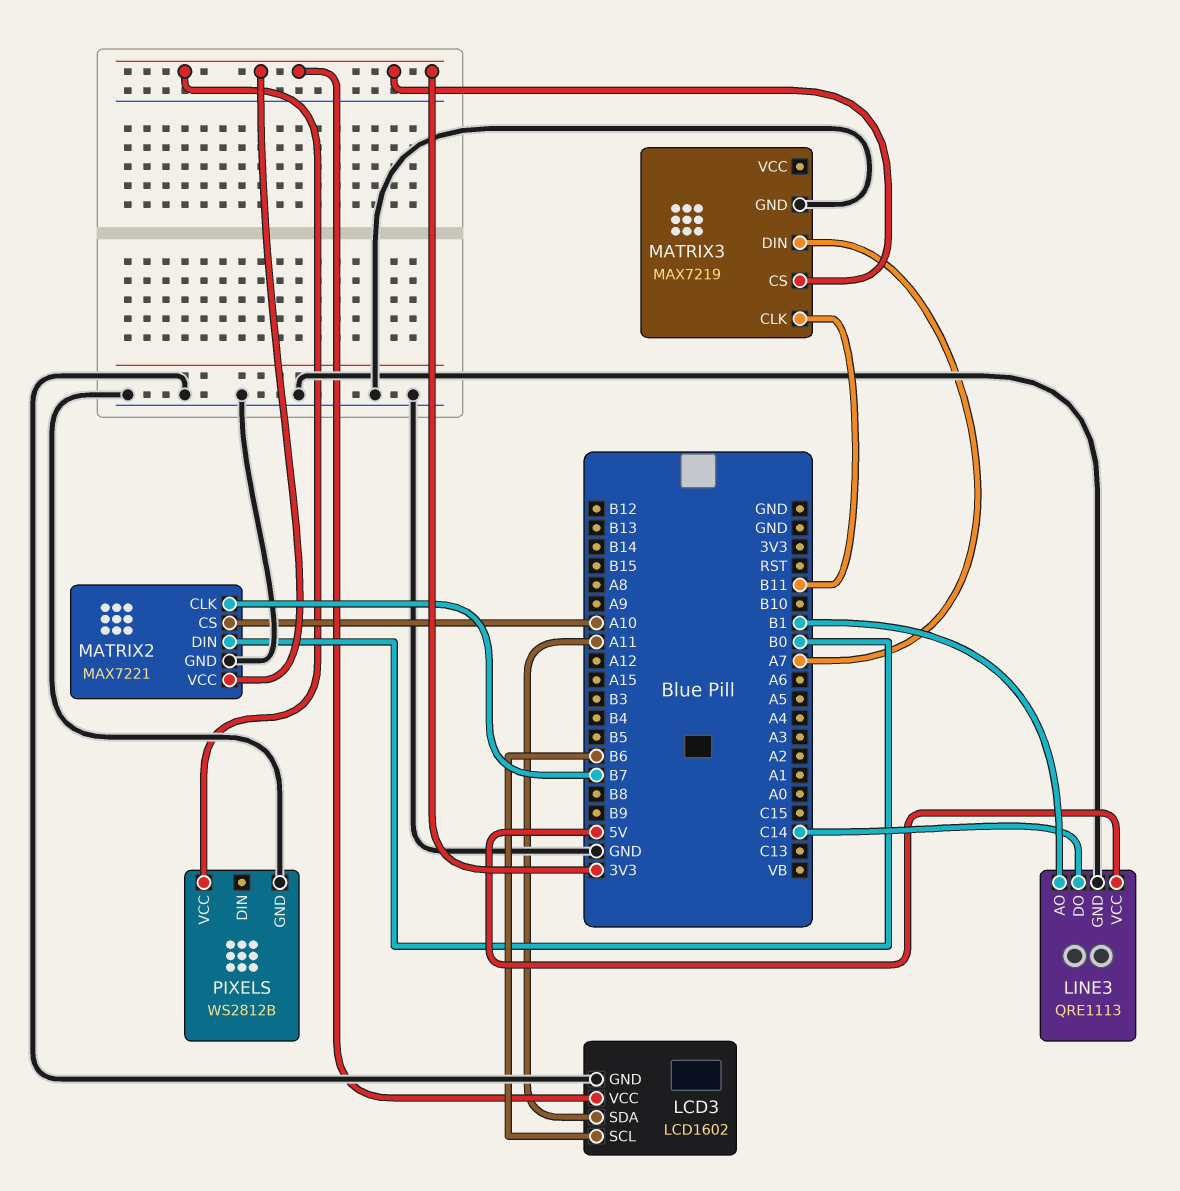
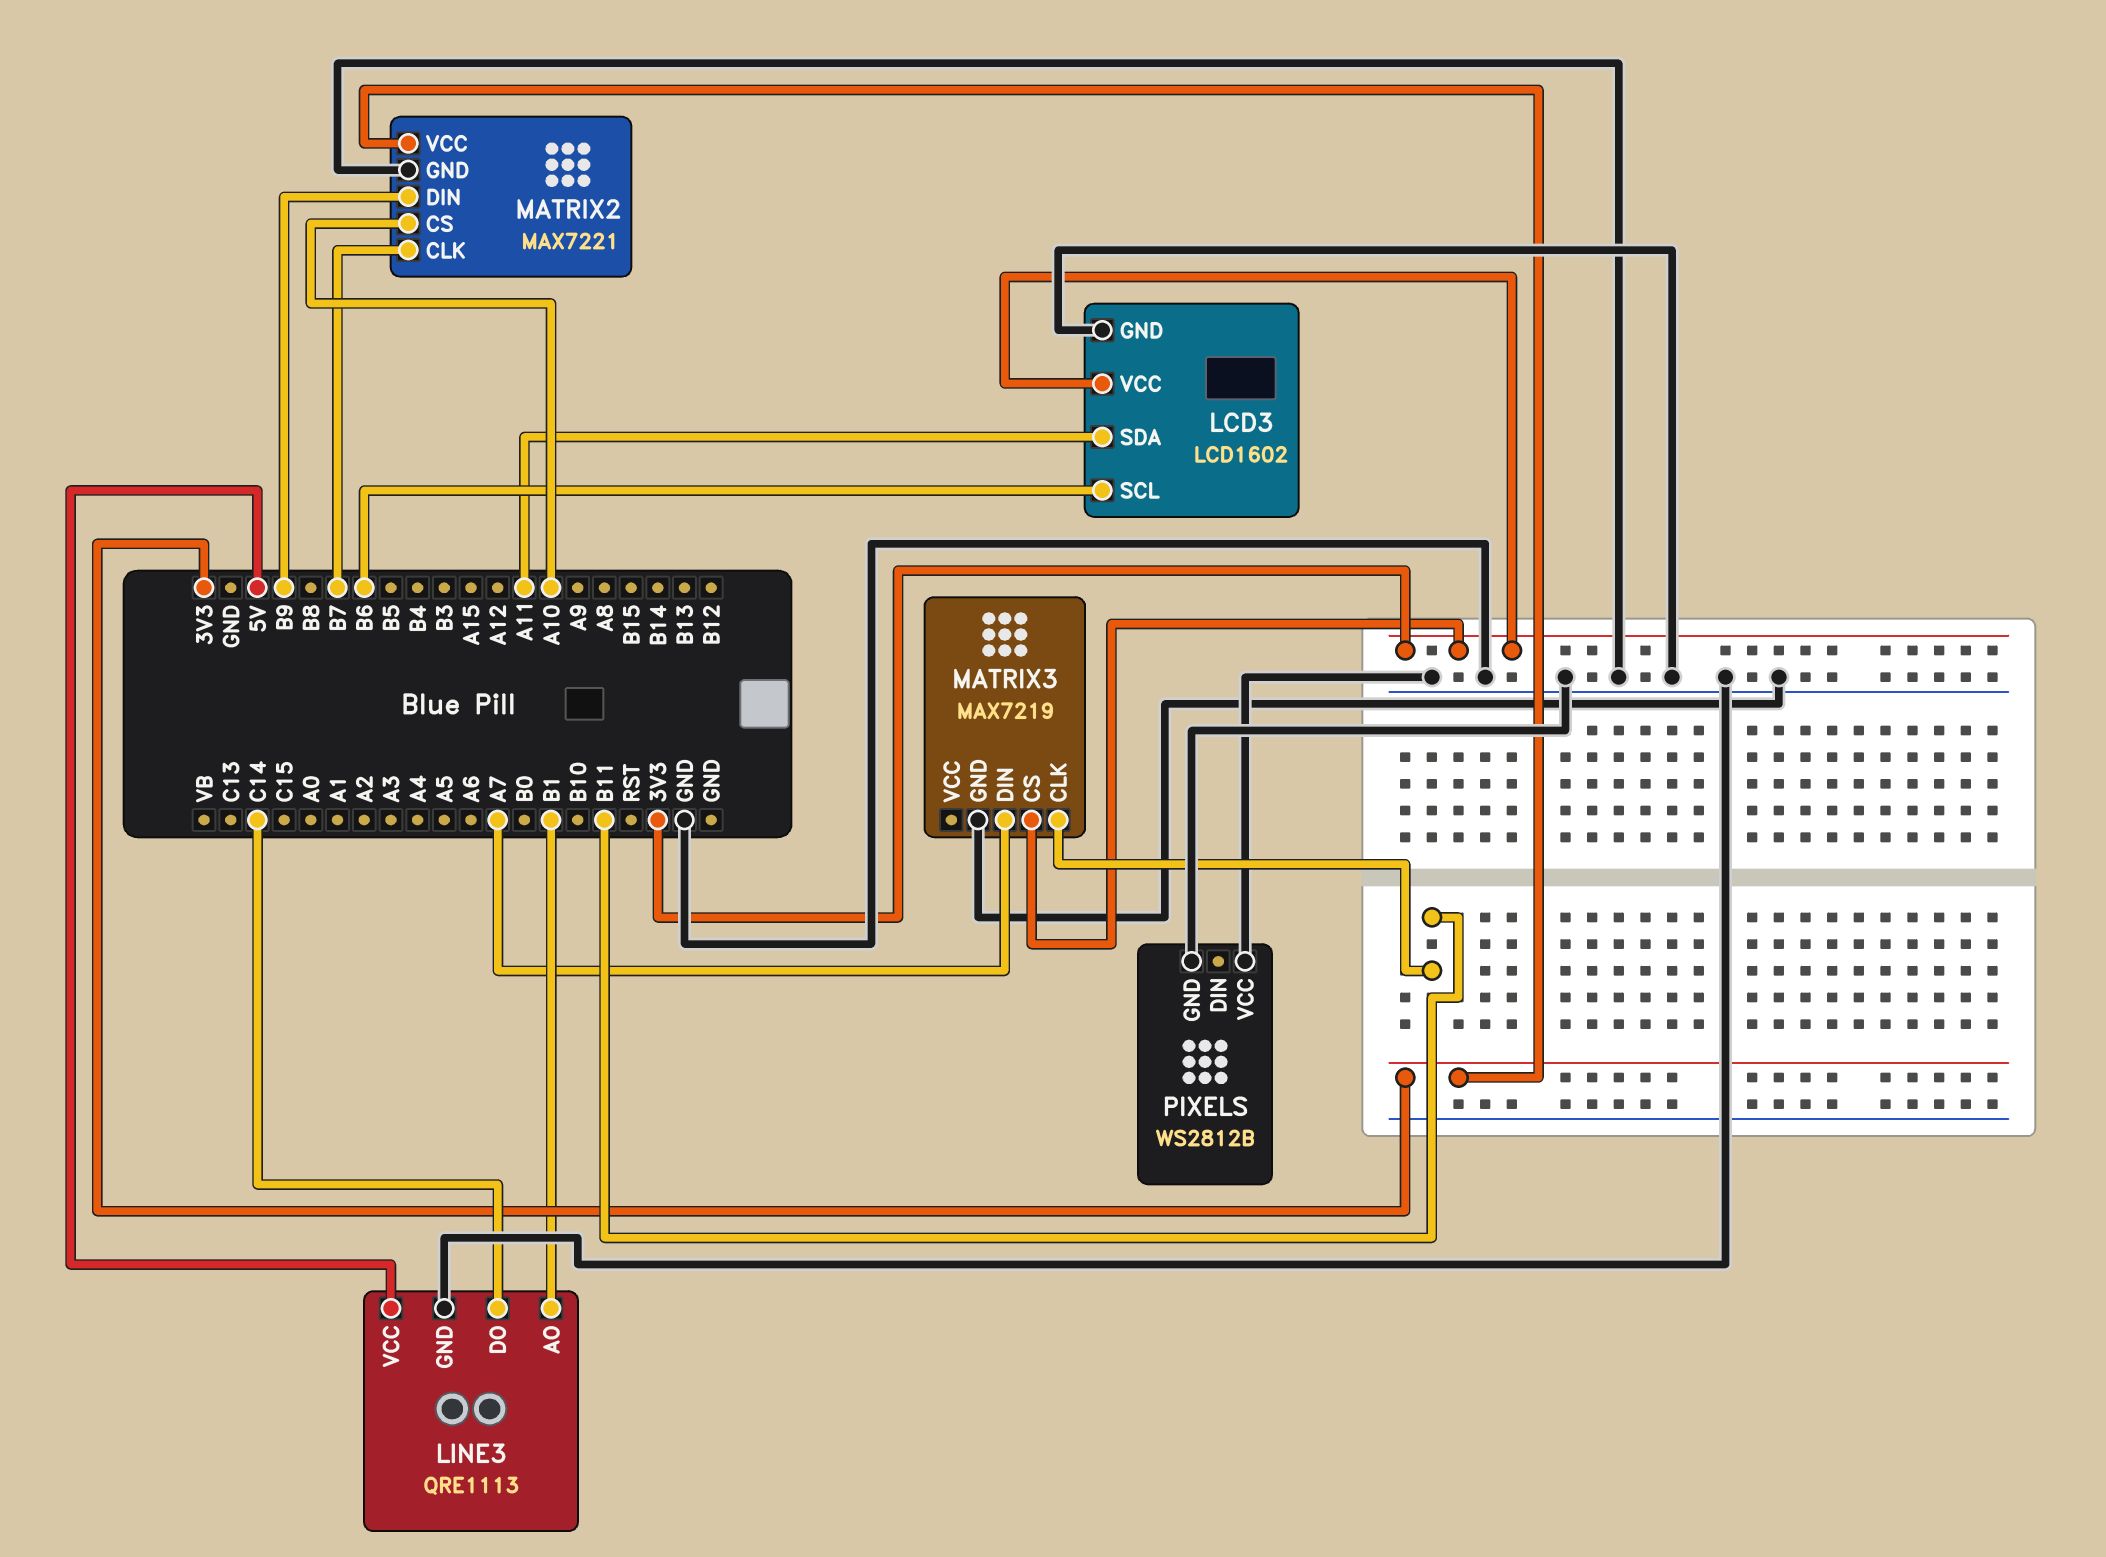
MATRIX2 pin DIN: B0 -> B9
PIXELS pin VCC: 3V3 -> GND

